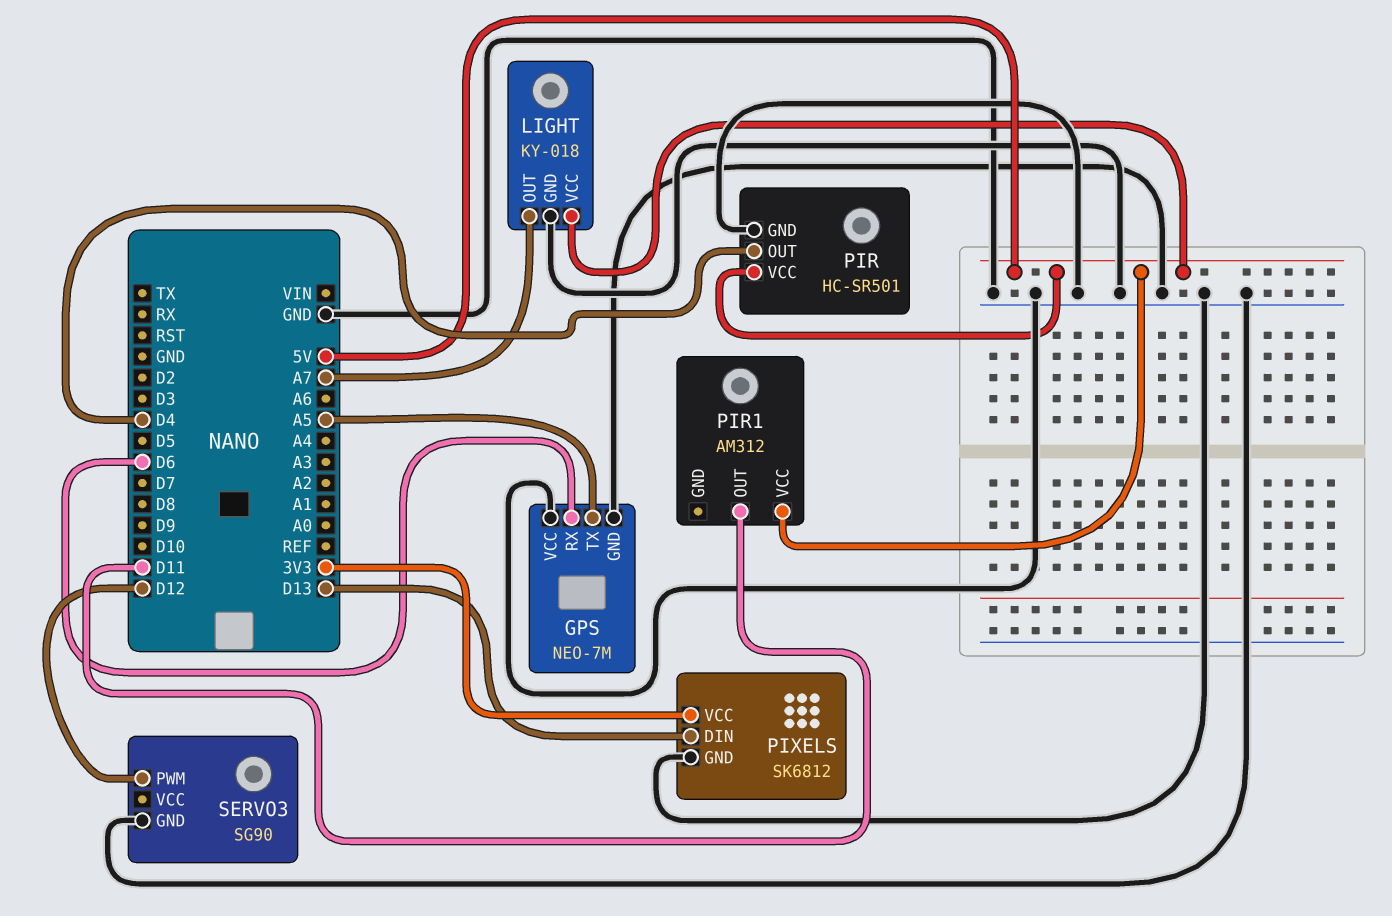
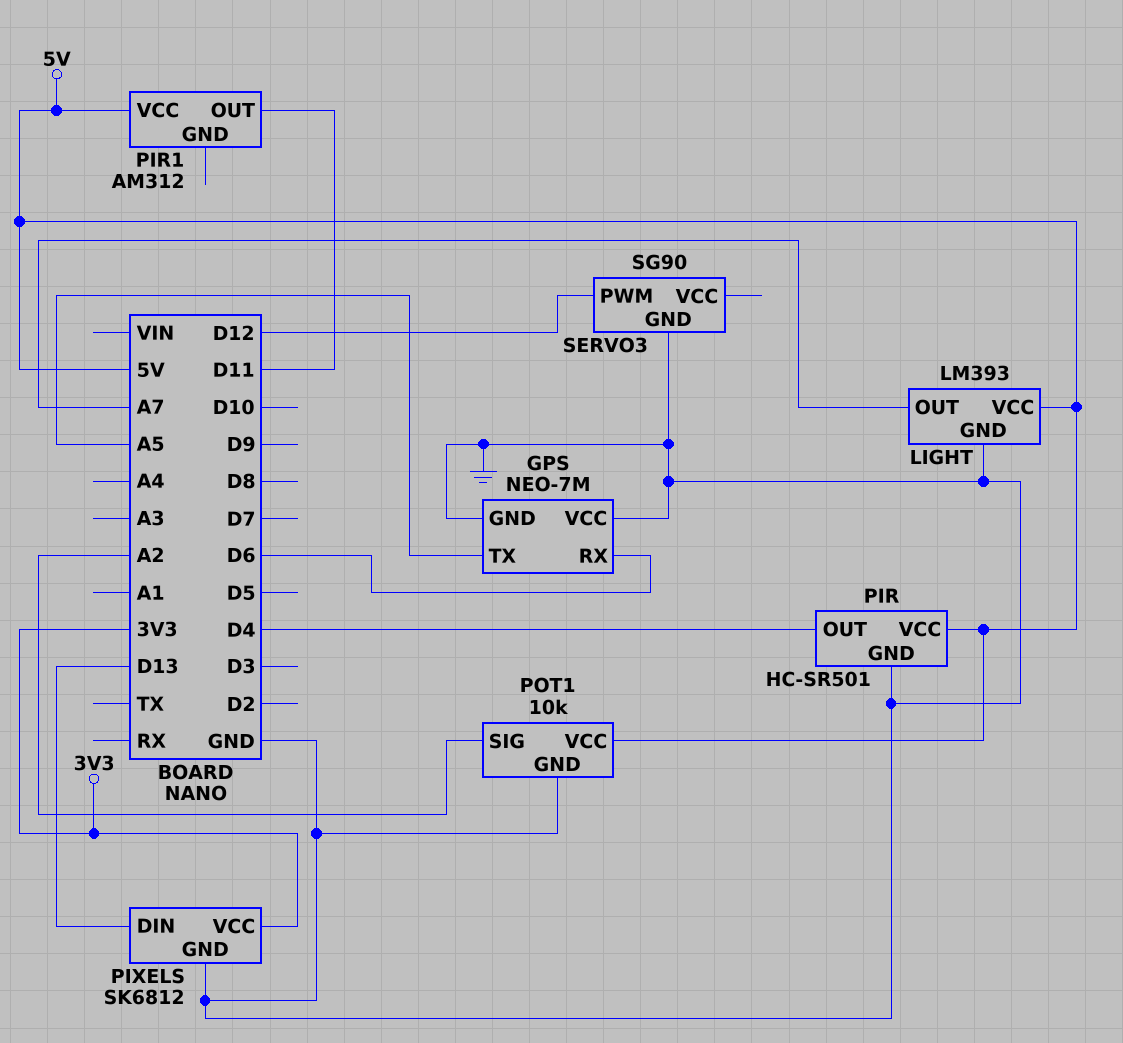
LIGHT: KY-018 -> LM393
POT1: none -> 10k
POT1 pin GND: none -> GND
POT1 pin SIG: none -> A2
POT1 pin VCC: none -> 5V

